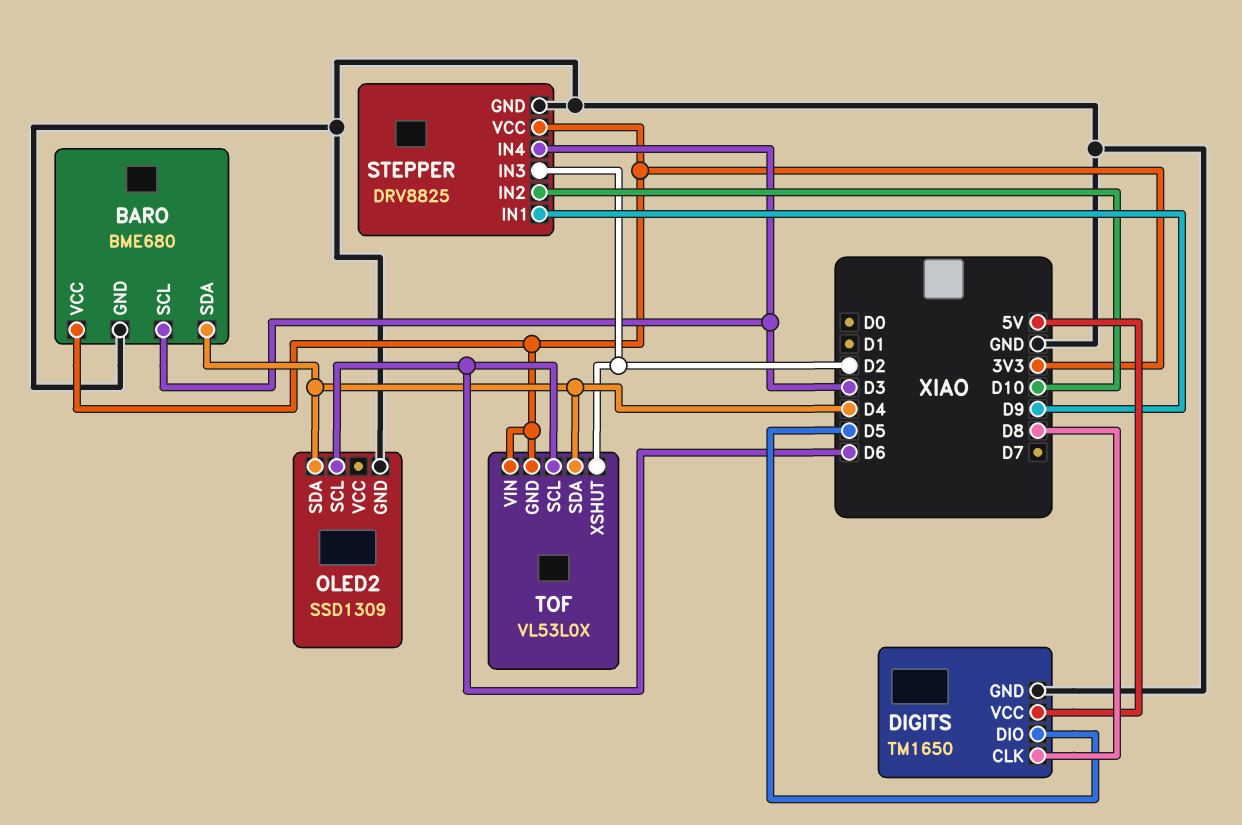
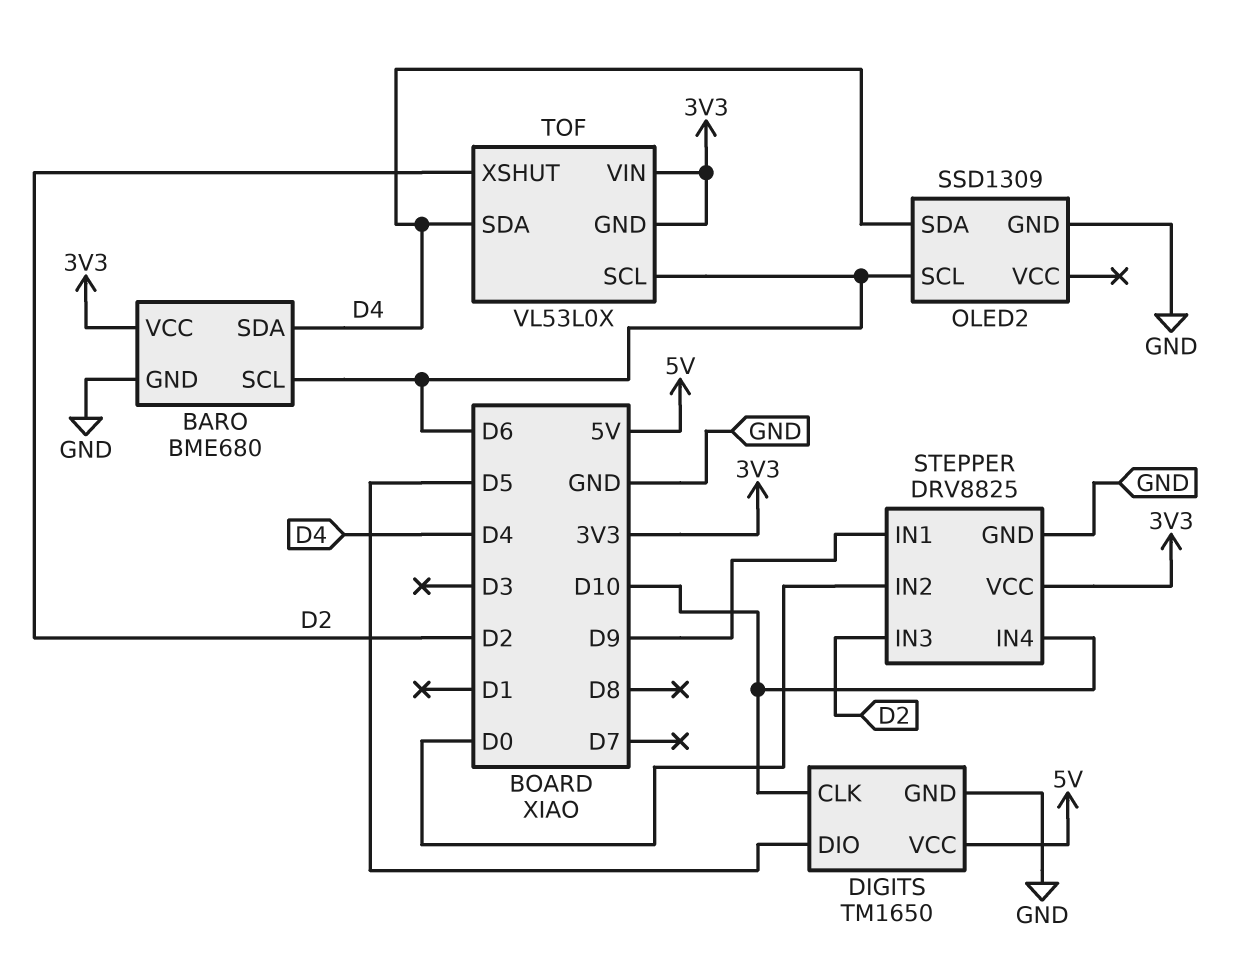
BARO pin SCL: D3 -> D6
DIGITS pin CLK: D8 -> D10
STEPPER pin IN2: D10 -> D0
STEPPER pin IN4: D3 -> D10

